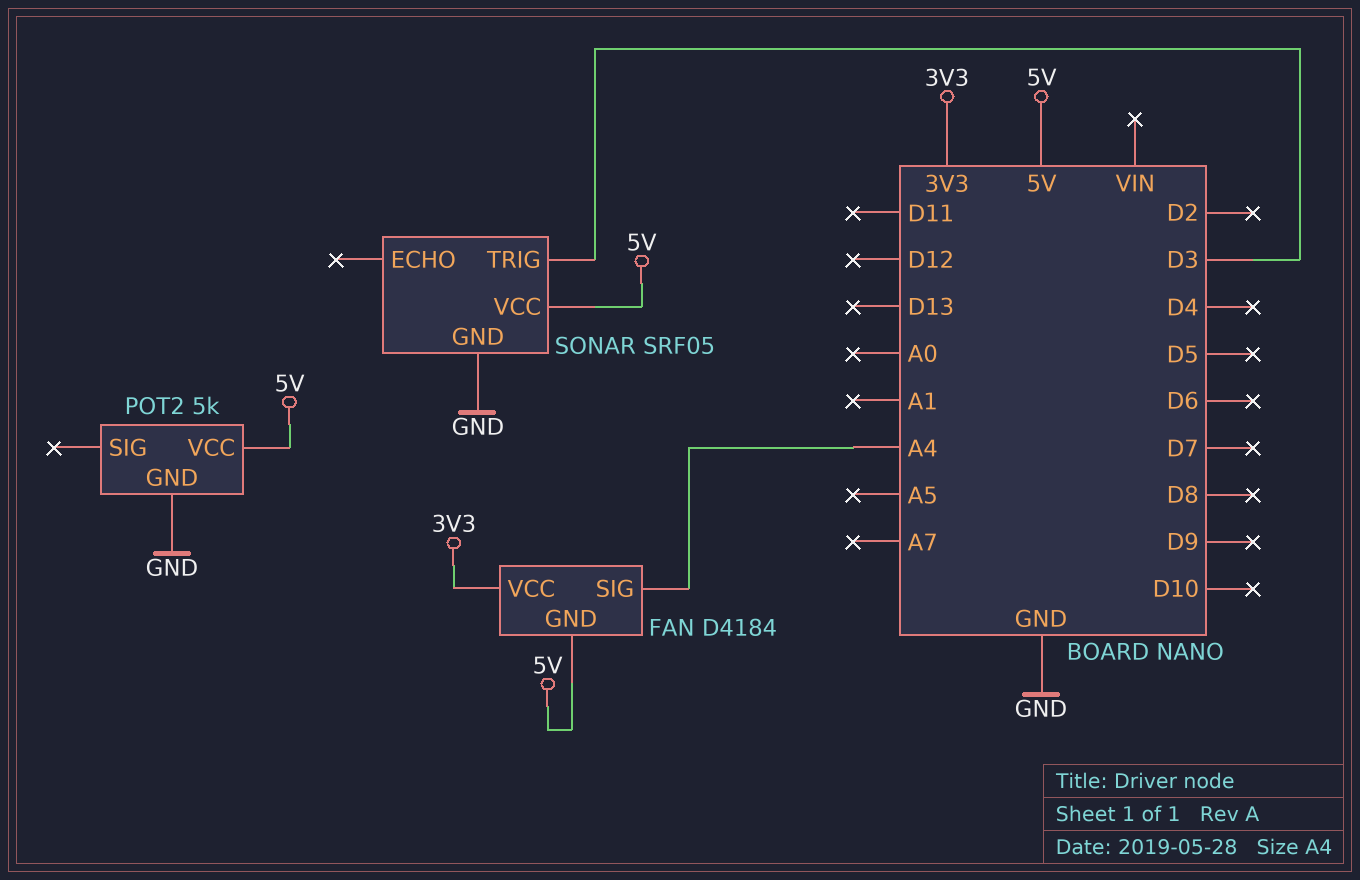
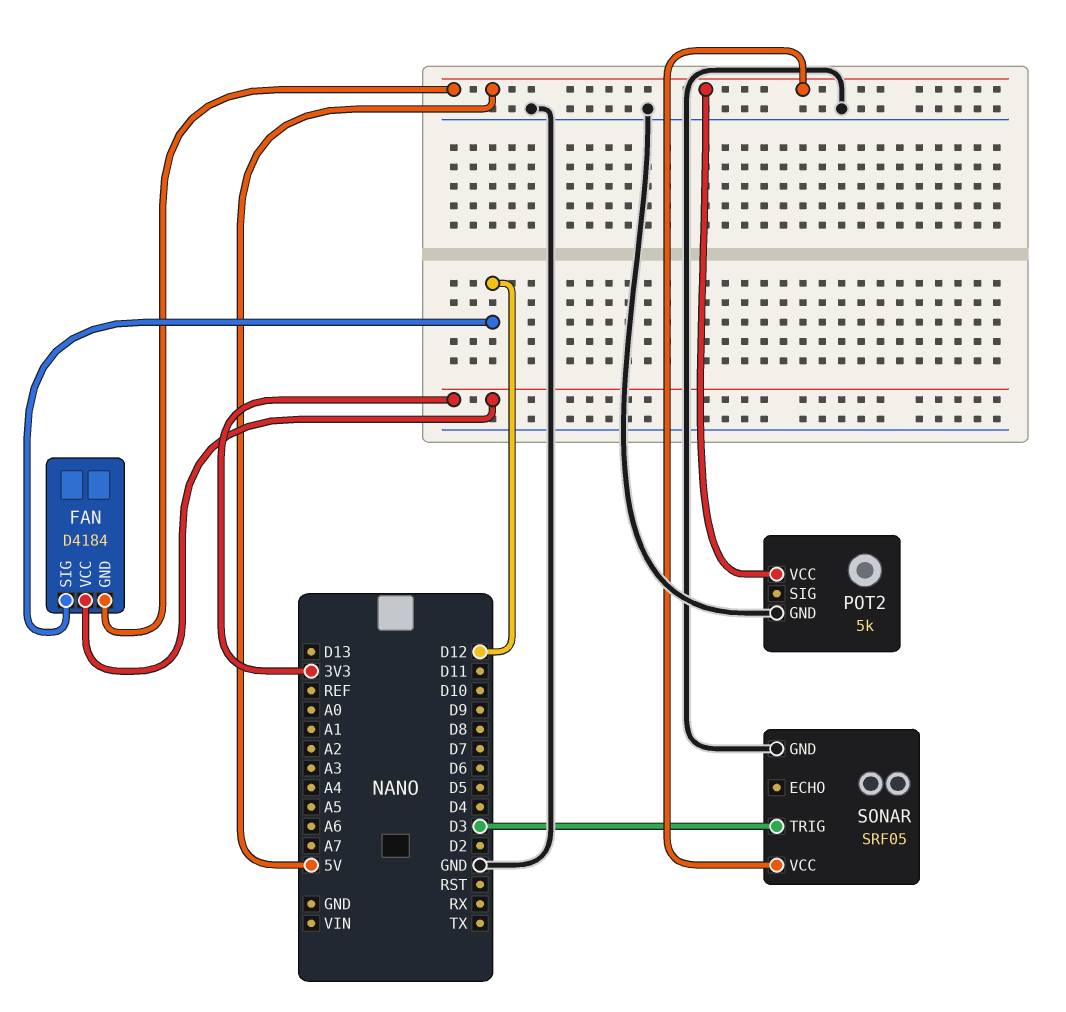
FAN pin SIG: A4 -> D12

